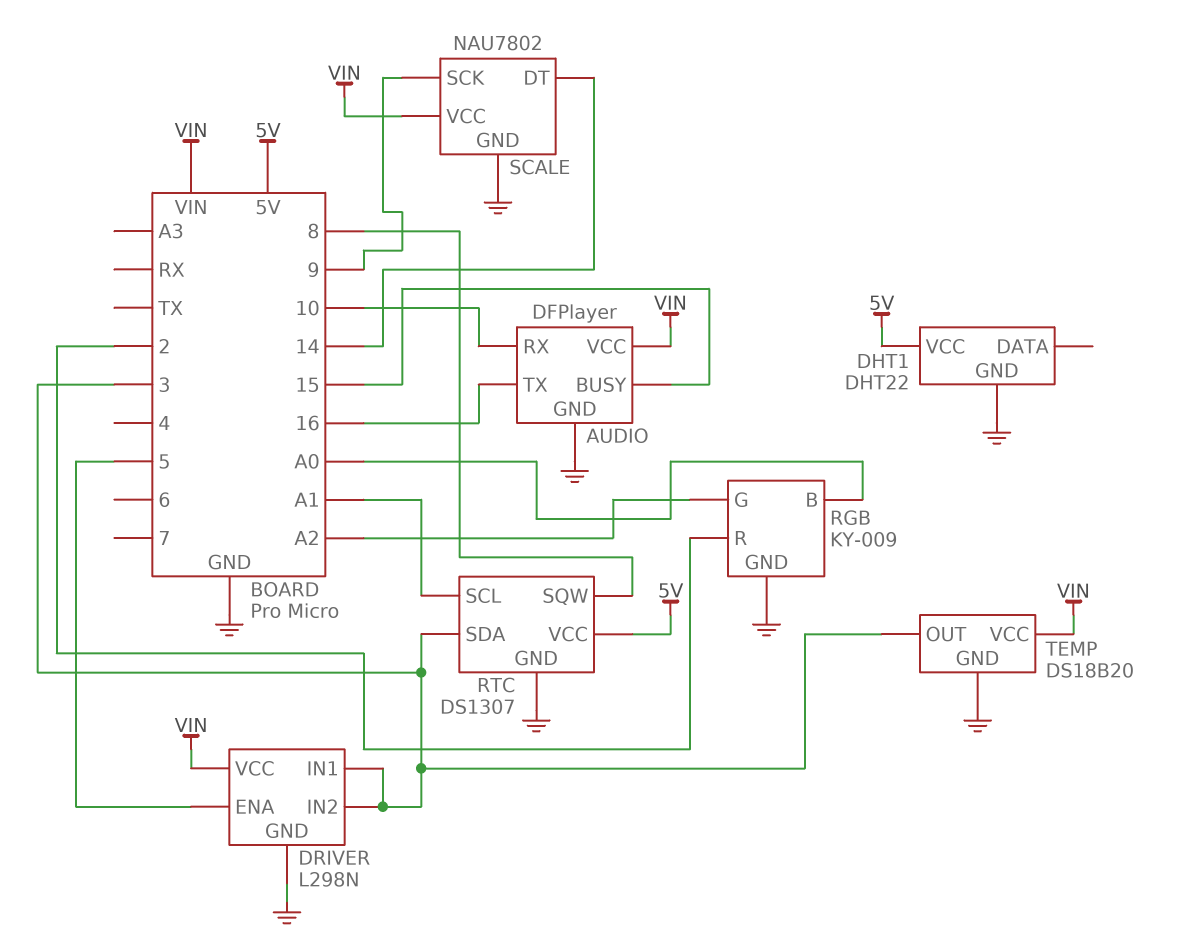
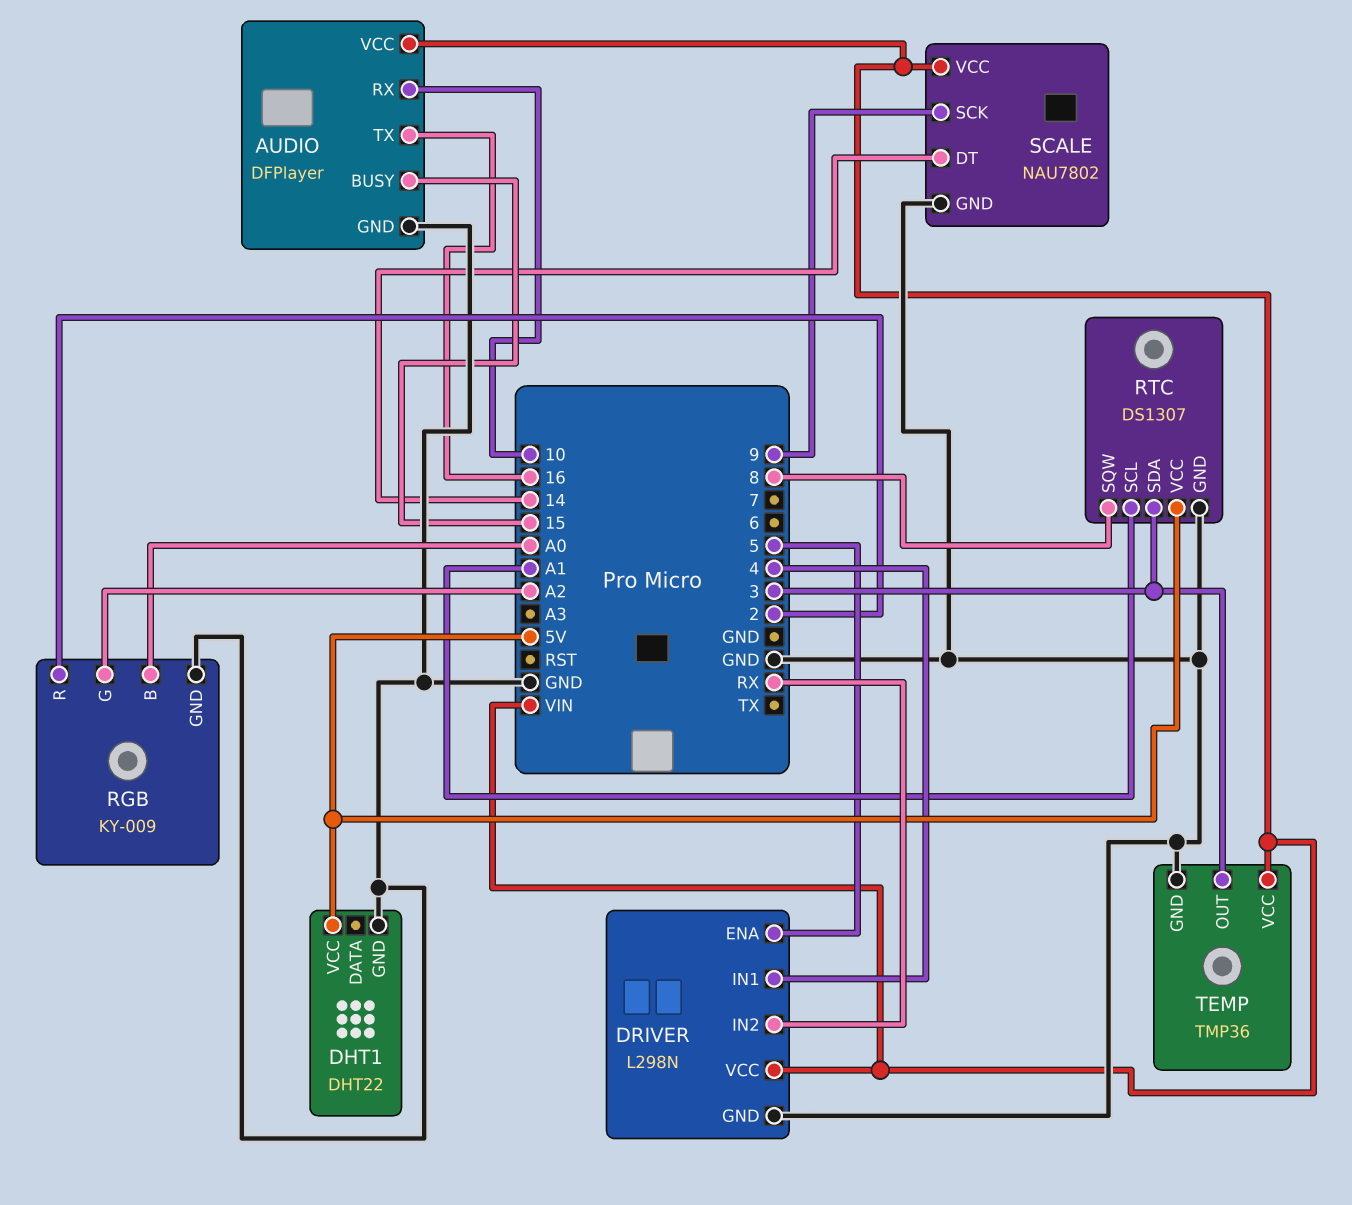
DRIVER pin IN1: 3 -> 4
DRIVER pin IN2: 3 -> RX
TEMP: DS18B20 -> TMP36

